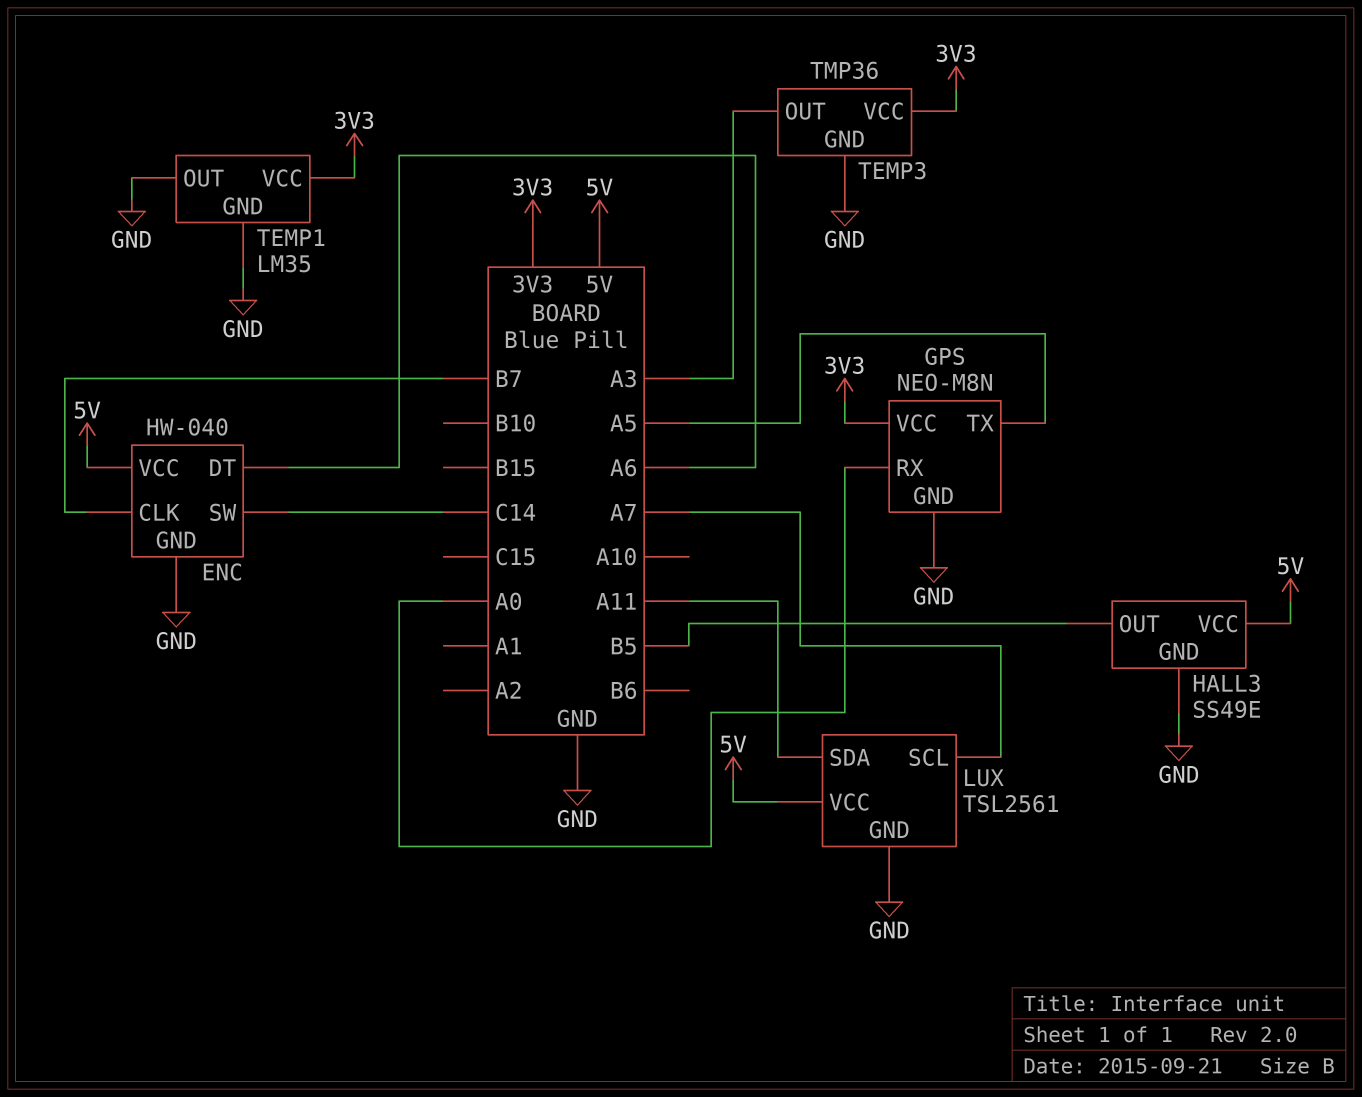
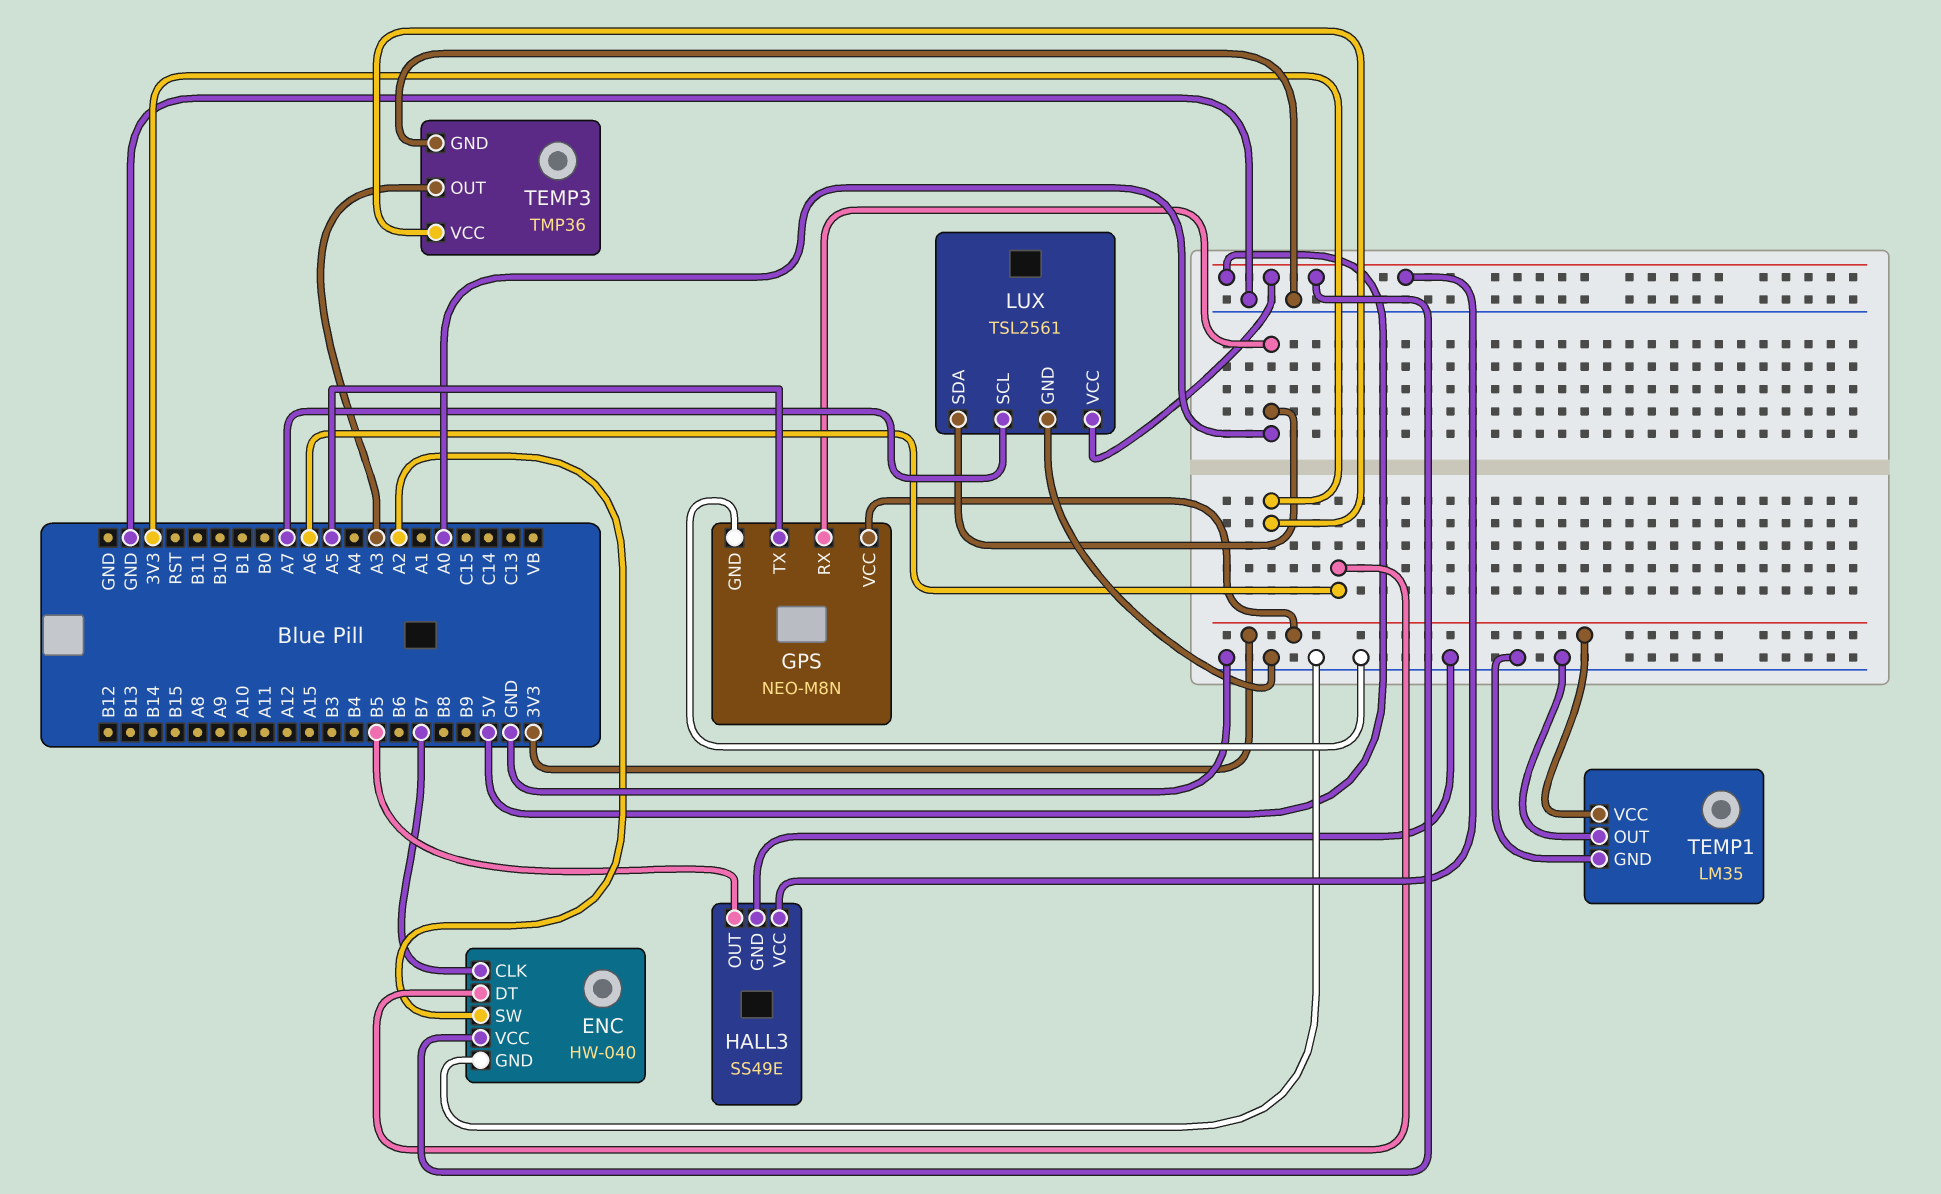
ENC pin SW: C14 -> A2
LUX pin SDA: A11 -> A0

